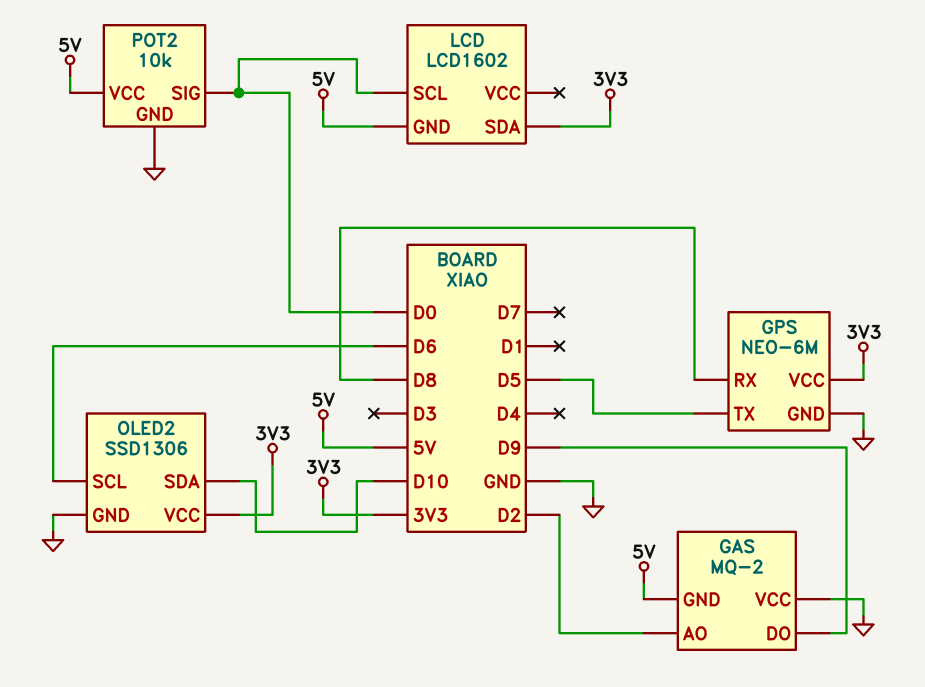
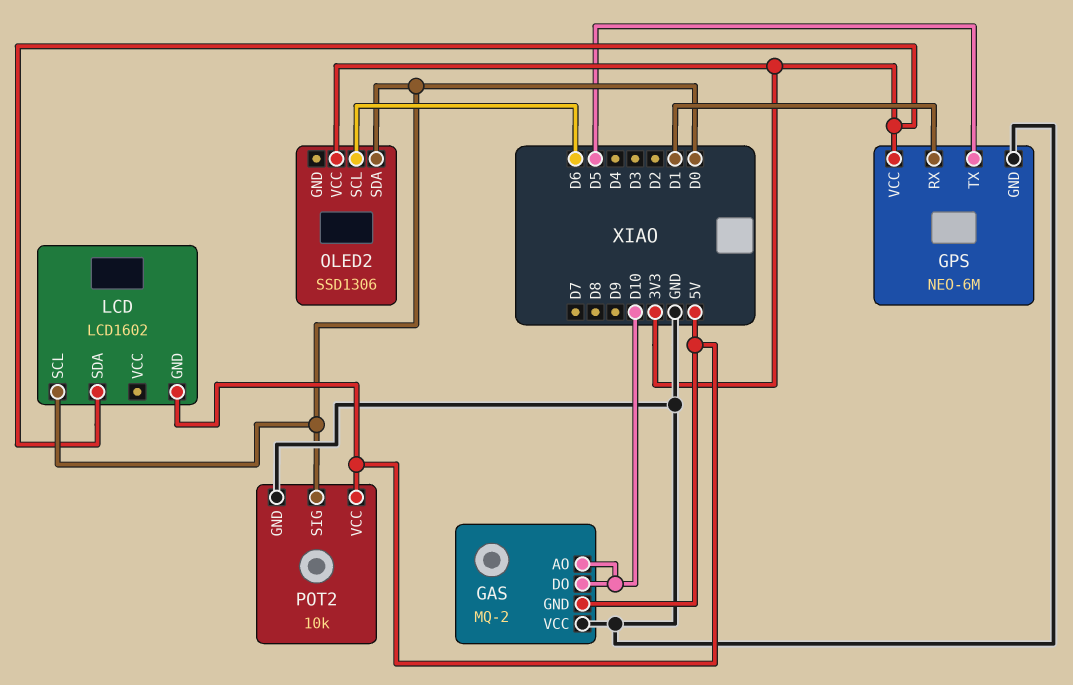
GAS pin AO: D2 -> D10
GAS pin DO: D9 -> D10
GPS pin RX: D8 -> D1
OLED2 pin GND: GND -> none
OLED2 pin SDA: D10 -> D0

